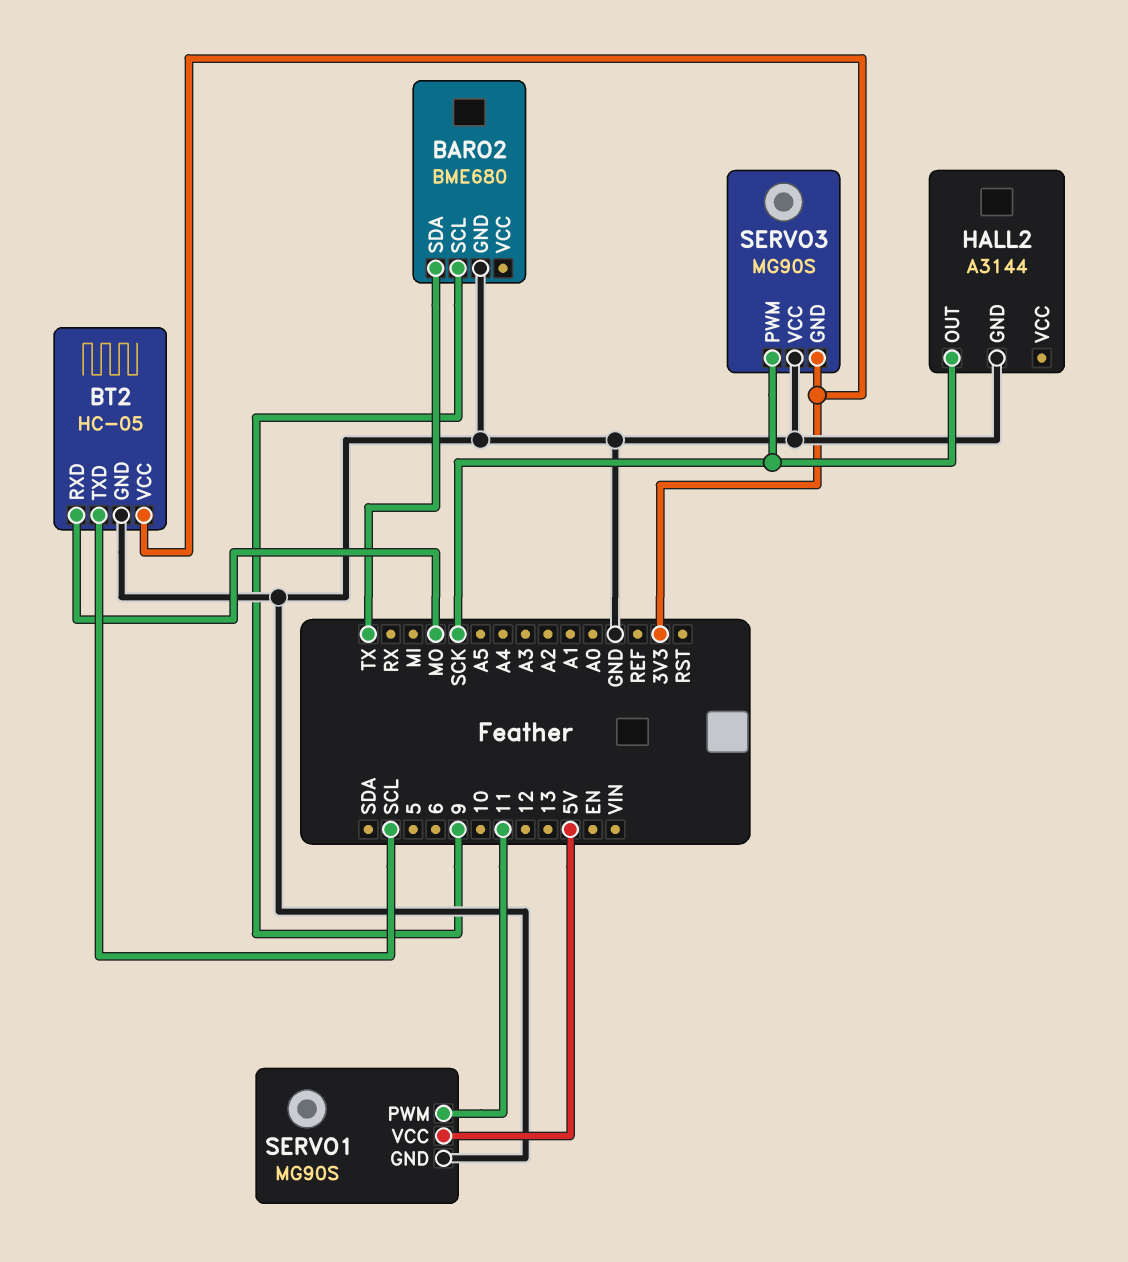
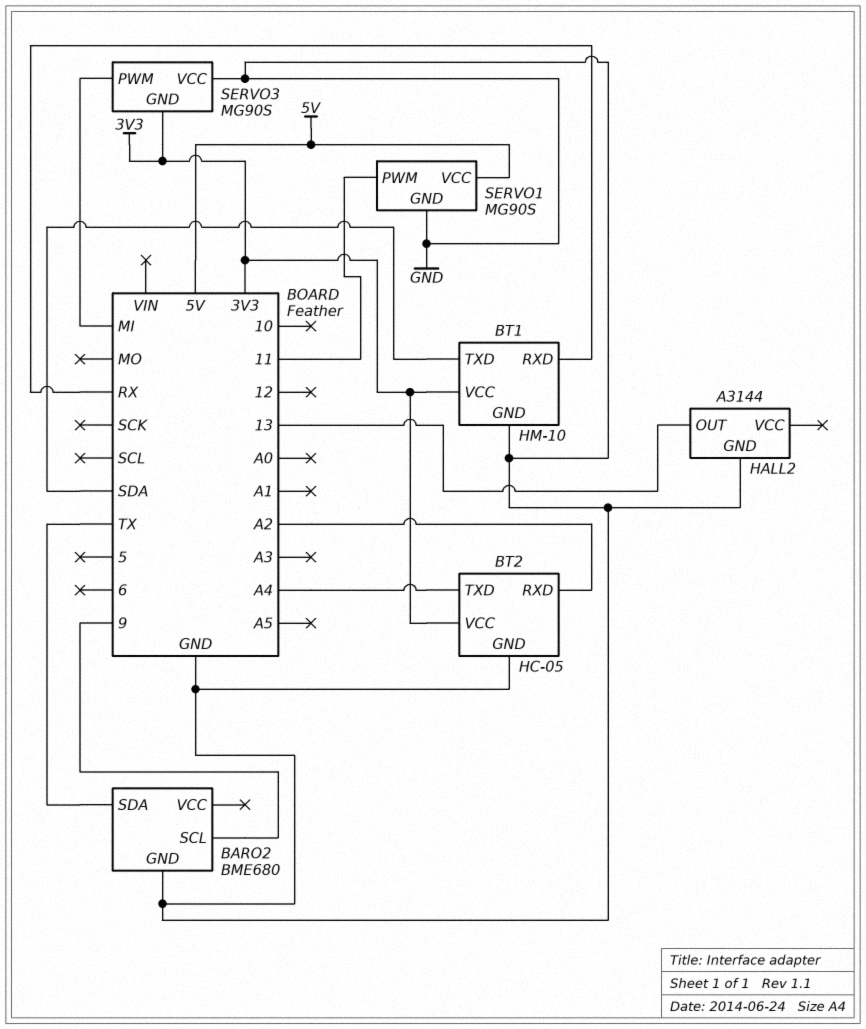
BT1: none -> HM-10
BT1 pin GND: none -> GND
BT1 pin RXD: none -> RX
BT1 pin TXD: none -> SDA
BT1 pin VCC: none -> 3V3
BT2 pin RXD: MO -> A2
BT2 pin TXD: SCL -> A4
HALL2 pin OUT: SCK -> 13
SERVO3 pin PWM: SCK -> MI

